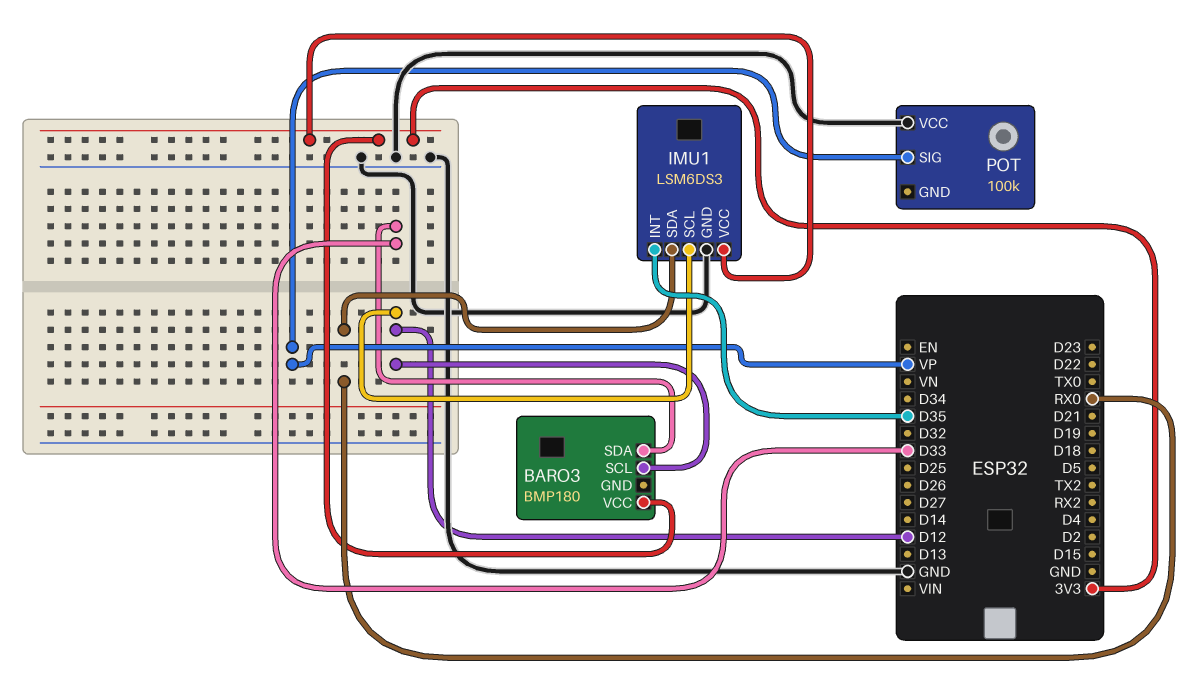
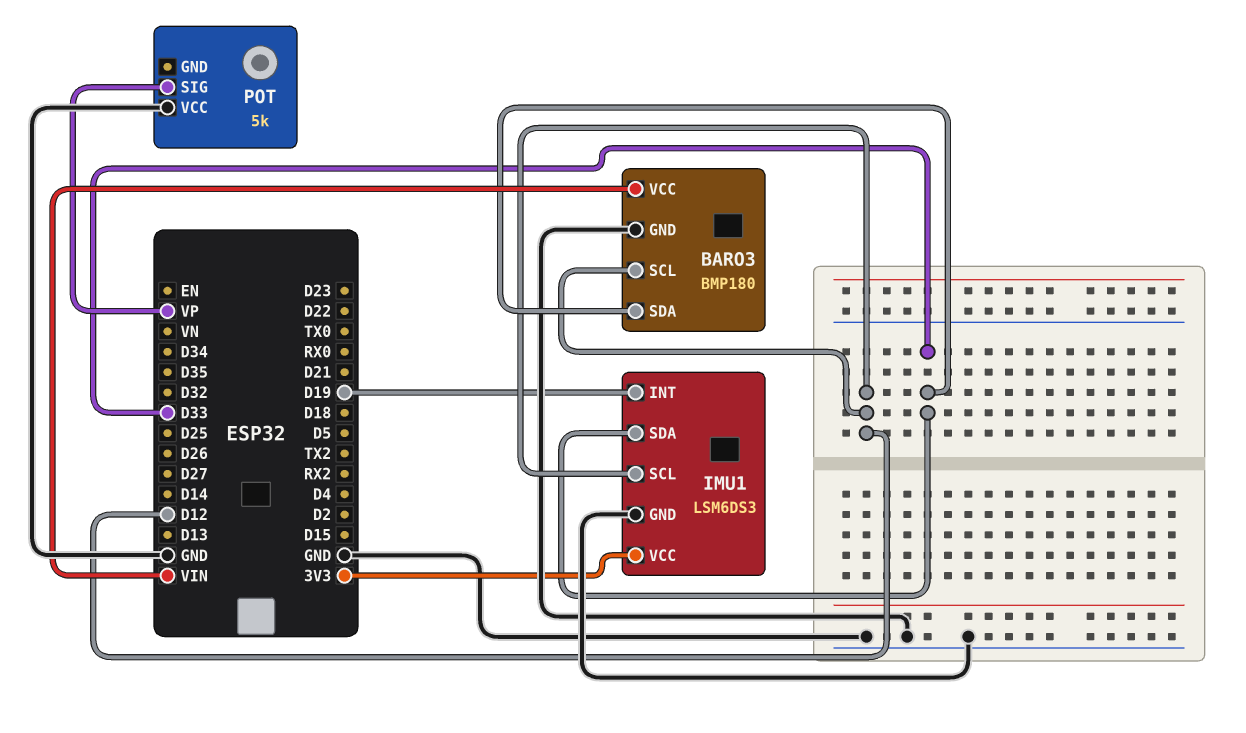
BARO3 pin GND: none -> GND
BARO3 pin VCC: 3V3 -> VIN
IMU1 pin INT: D35 -> D19
IMU1 pin SDA: RX0 -> D33
POT: 100k -> 5k

